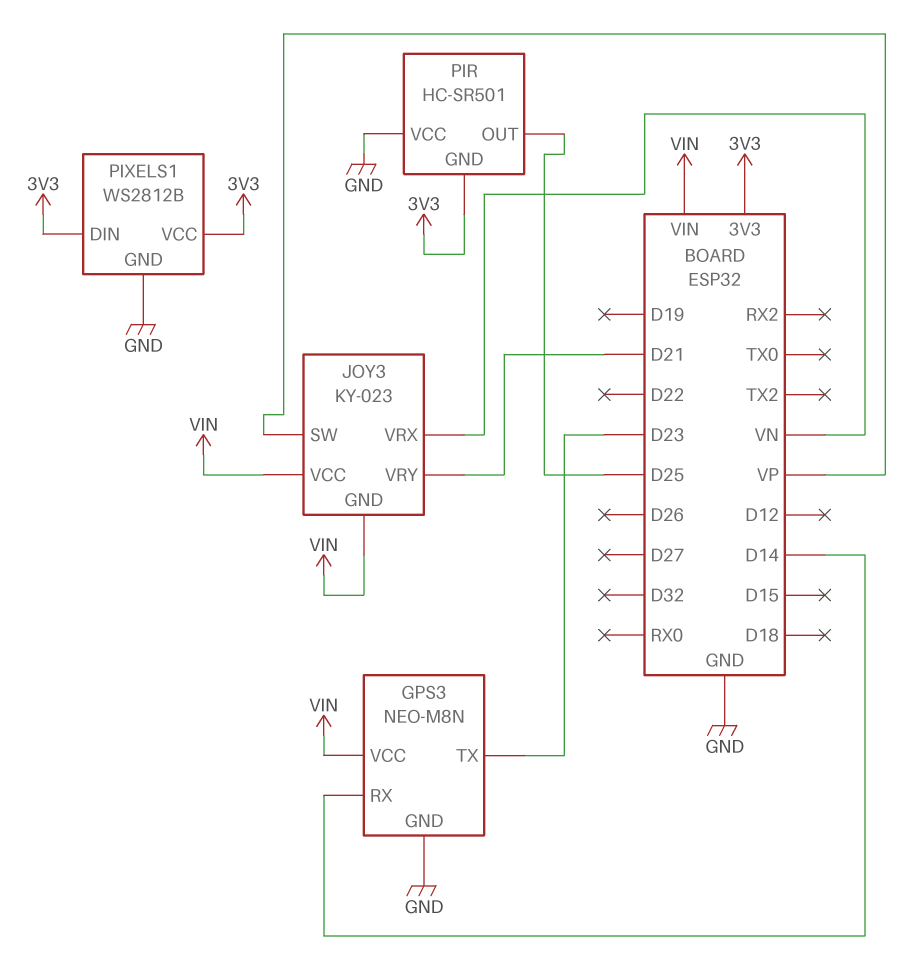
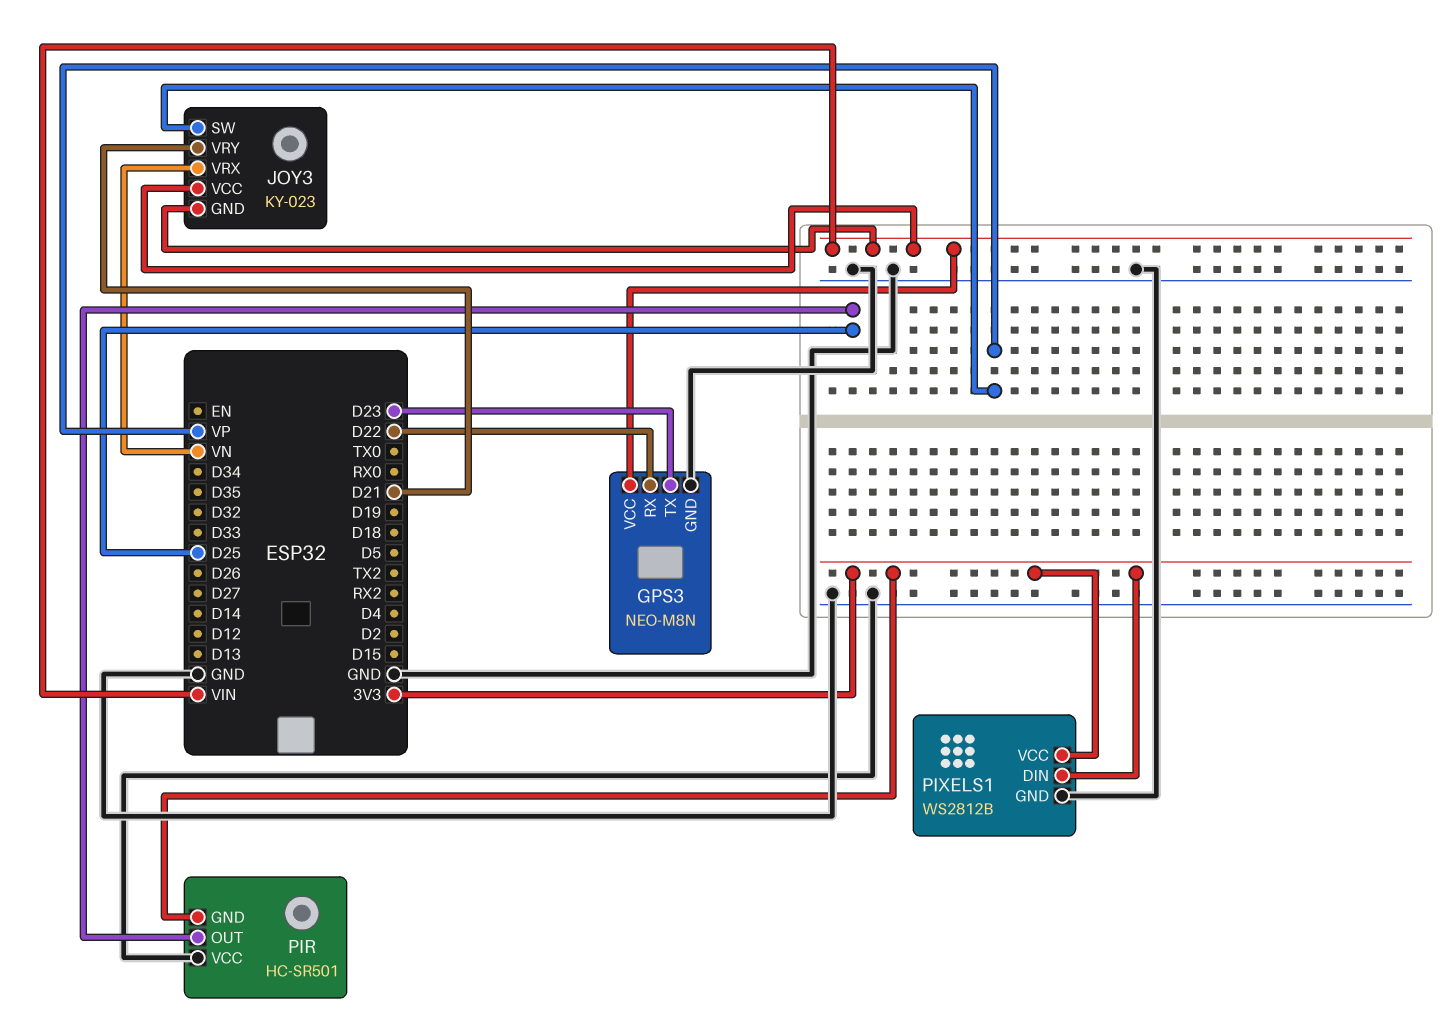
GPS3 pin RX: D14 -> D22

